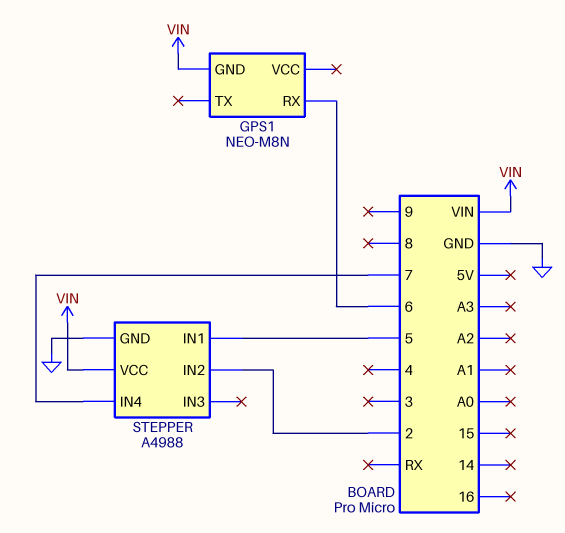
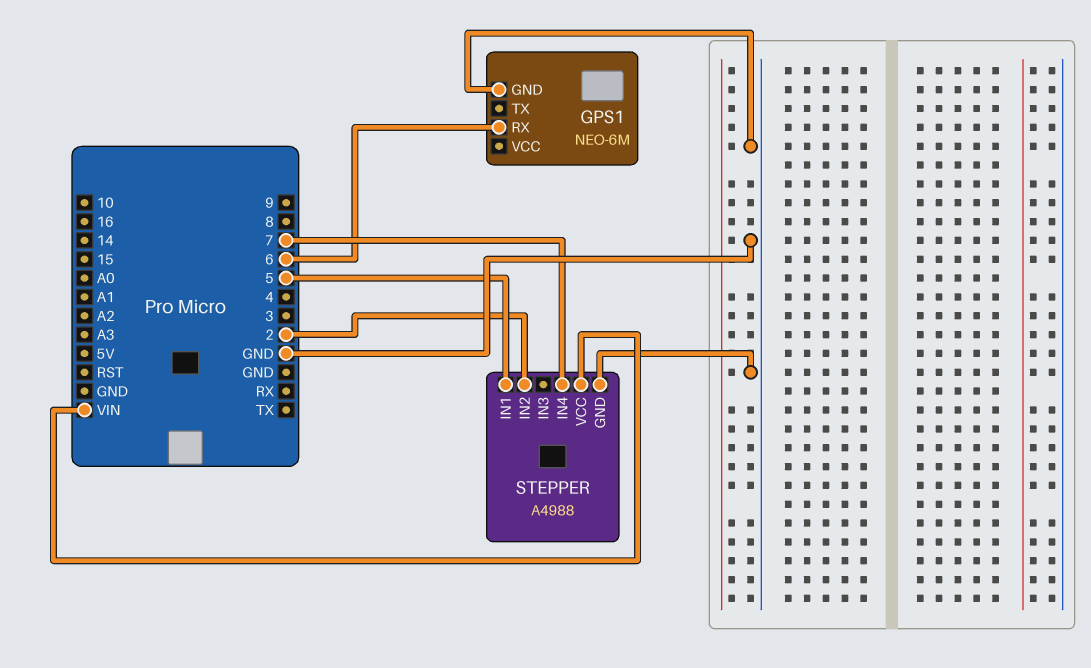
GPS1: NEO-M8N -> NEO-6M
GPS1 pin GND: VIN -> GND

